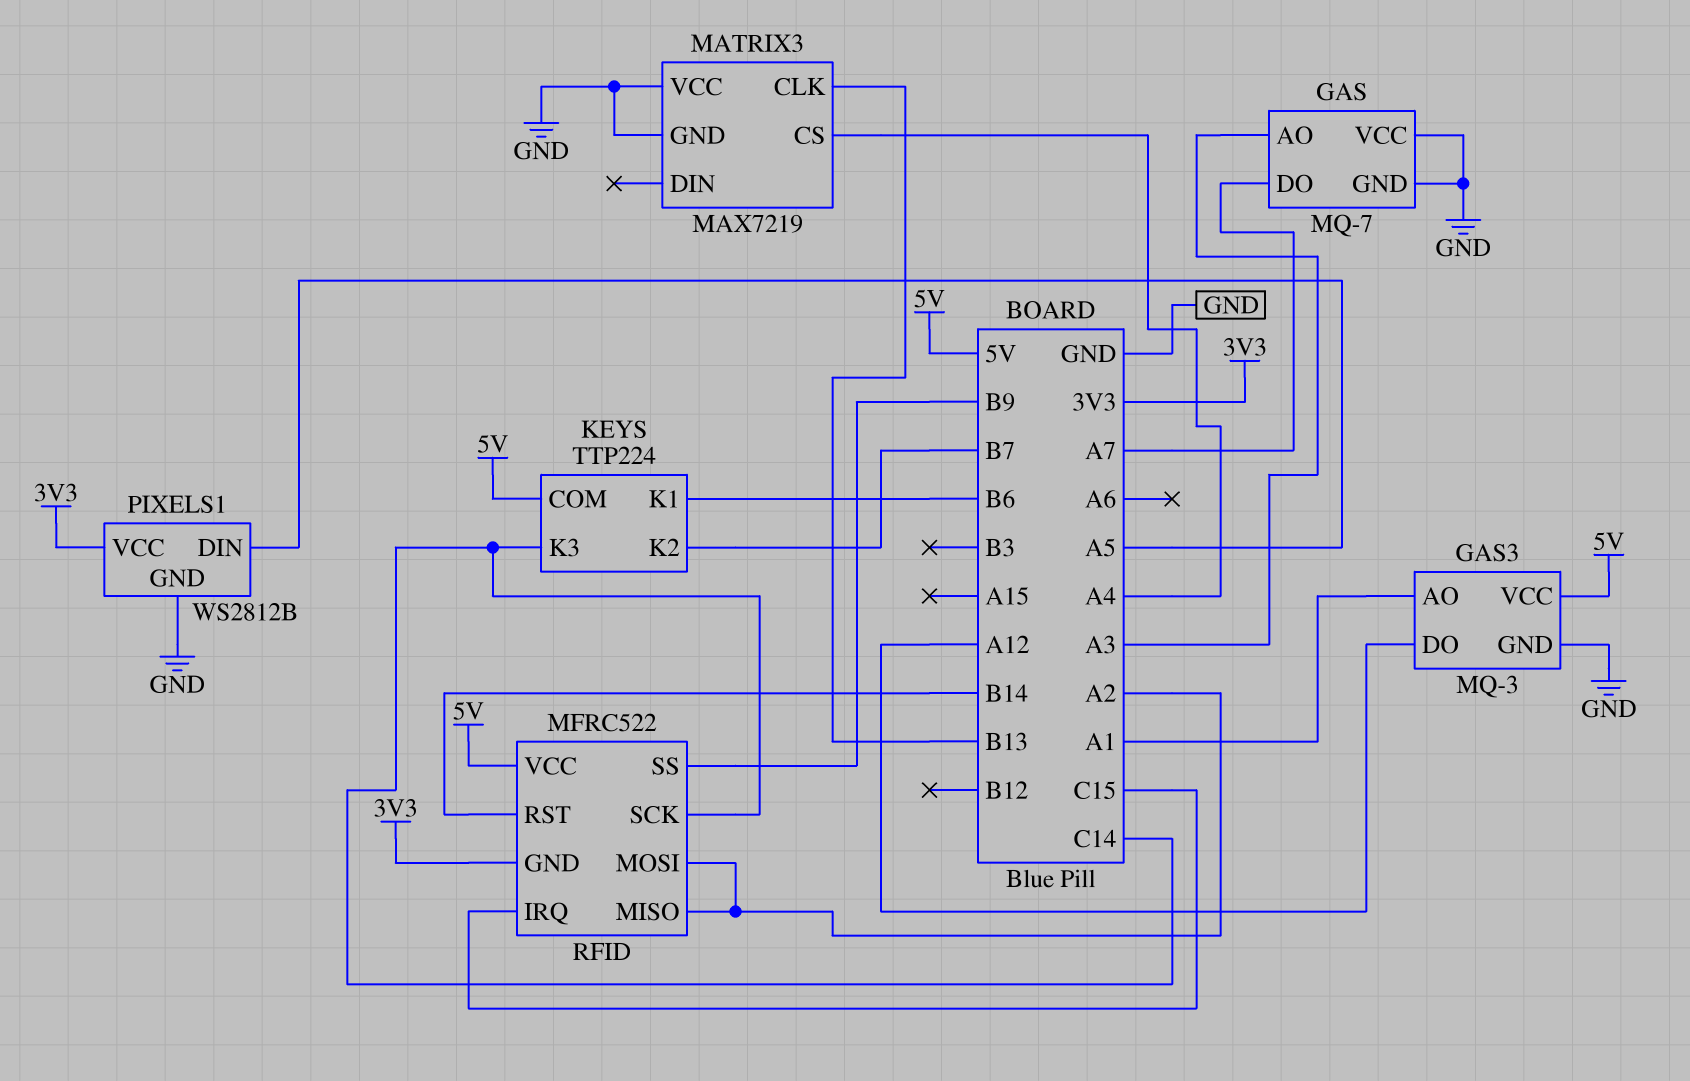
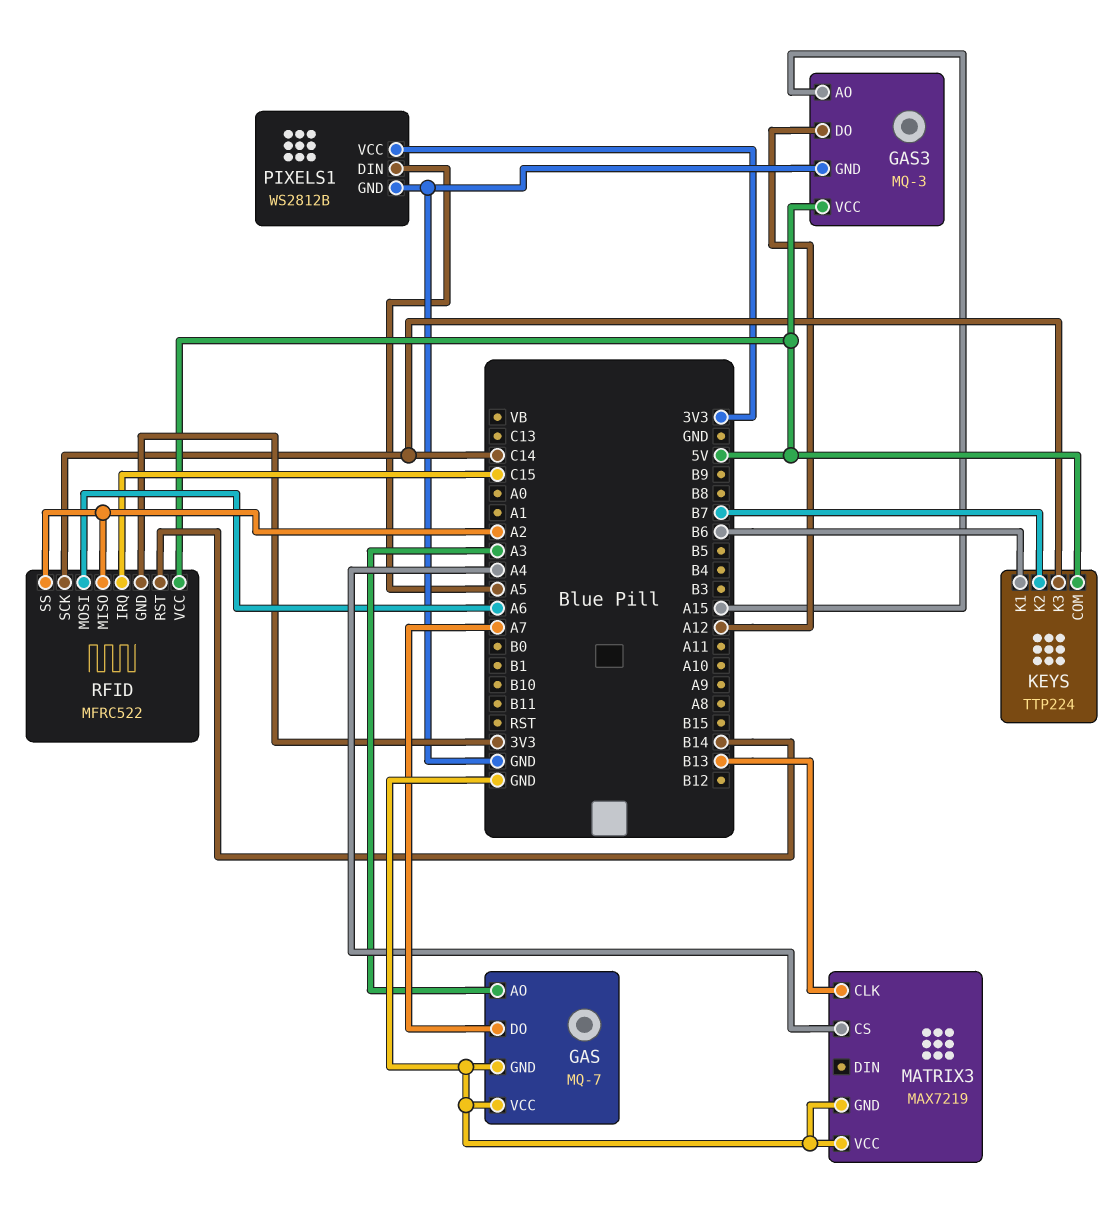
GAS3 pin AO: A1 -> A15
RFID pin MOSI: A2 -> A6
RFID pin SS: B9 -> A2

